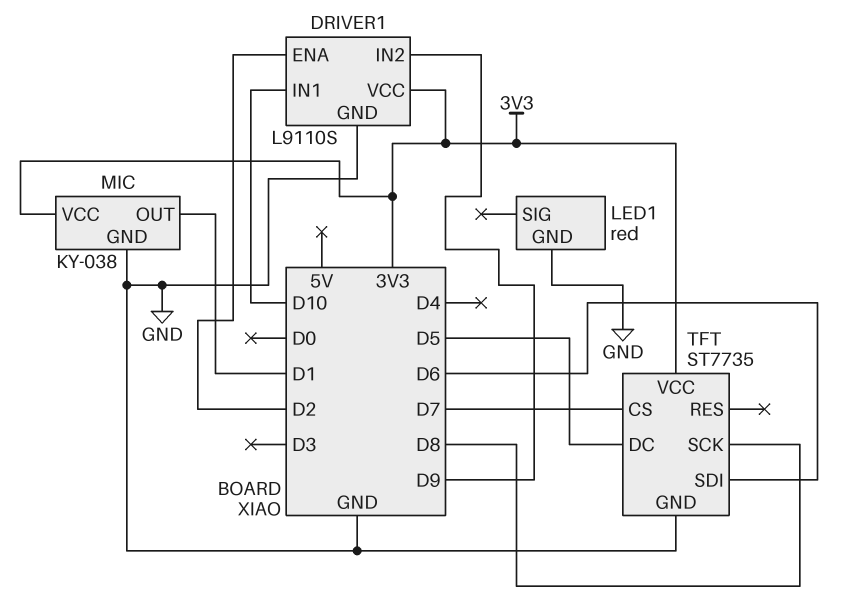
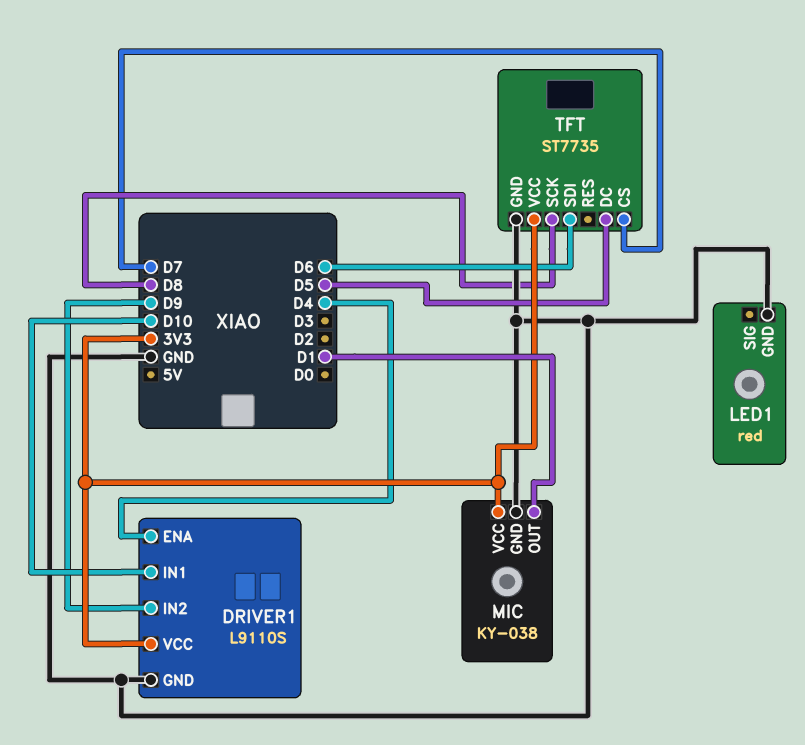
DRIVER1 pin ENA: D2 -> D4

